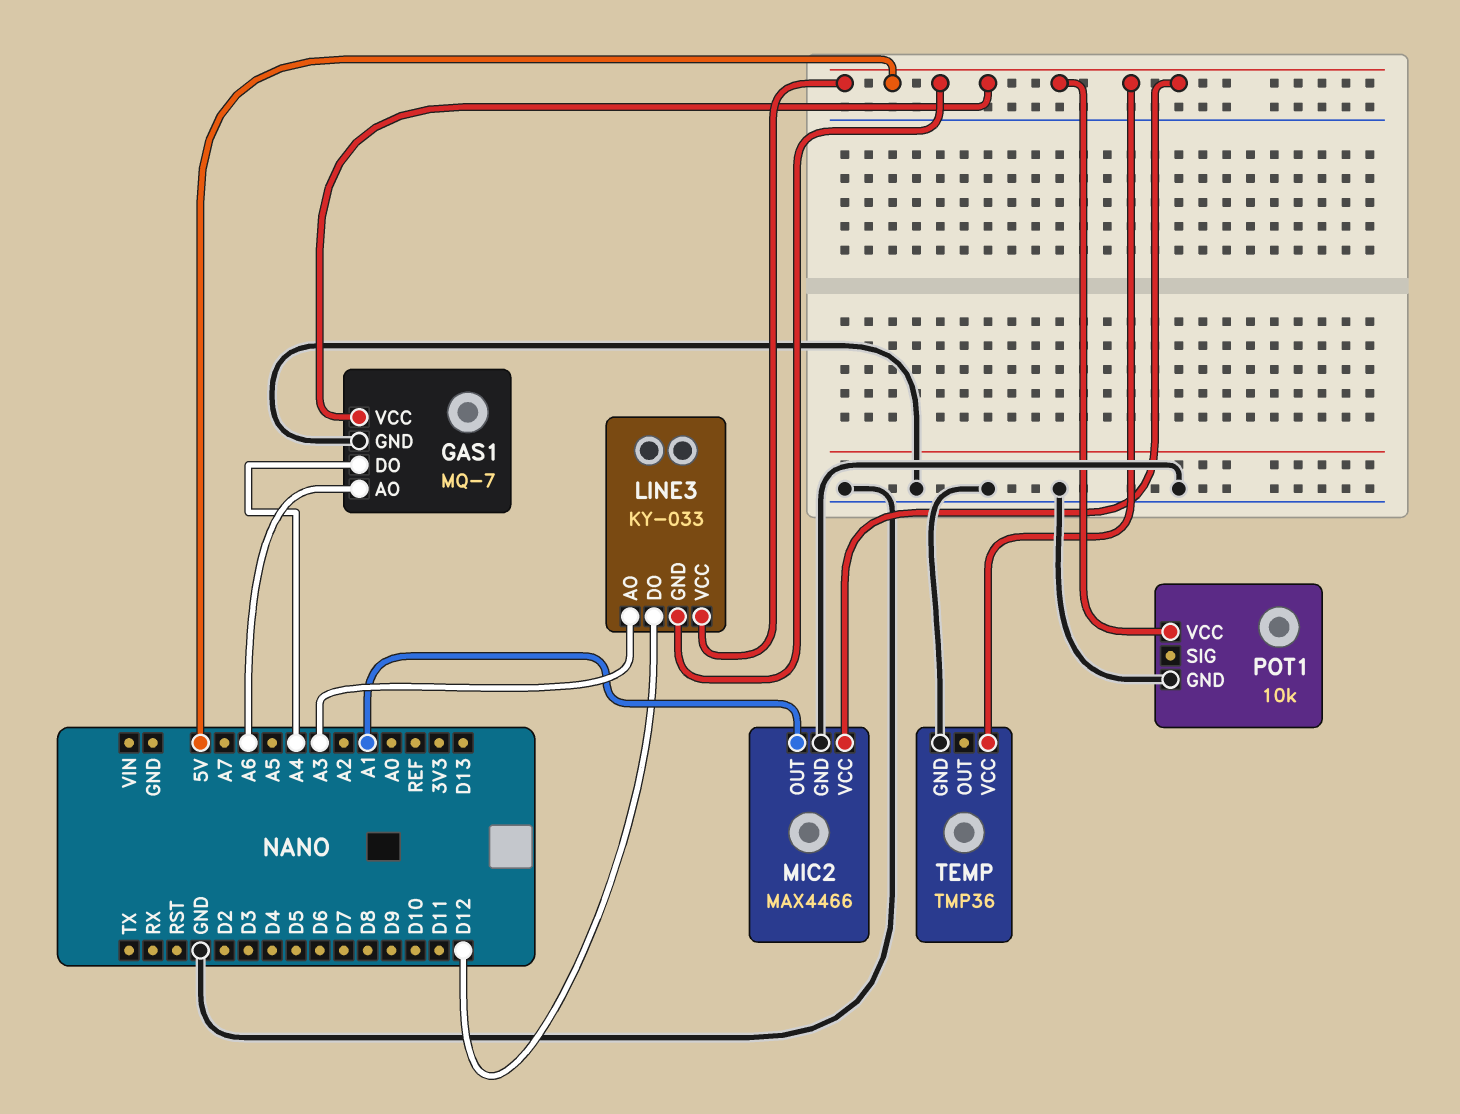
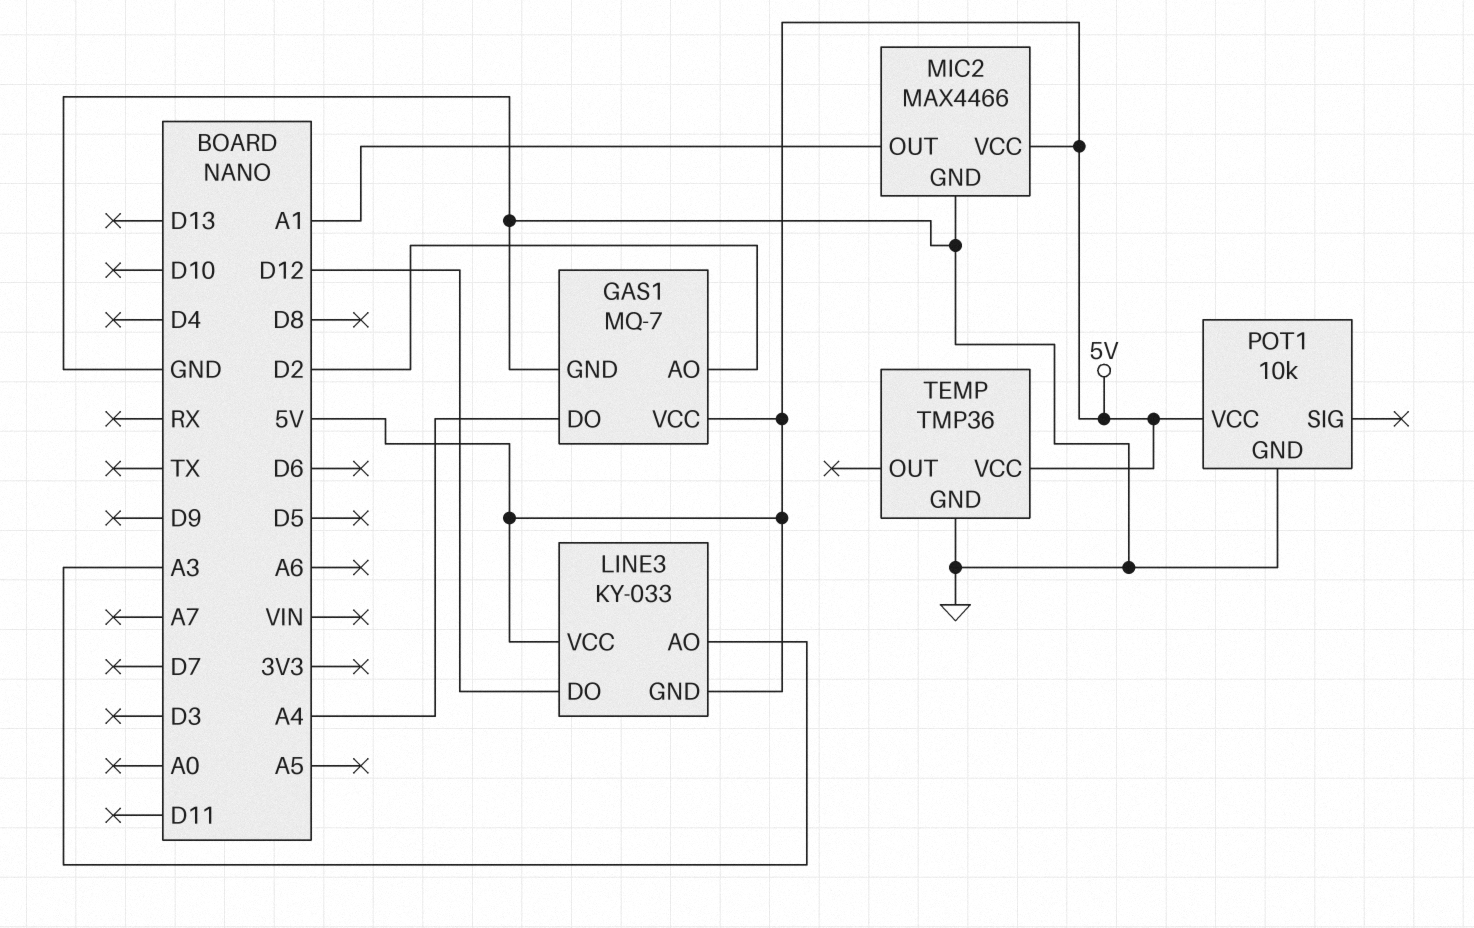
GAS1 pin AO: A6 -> D2

